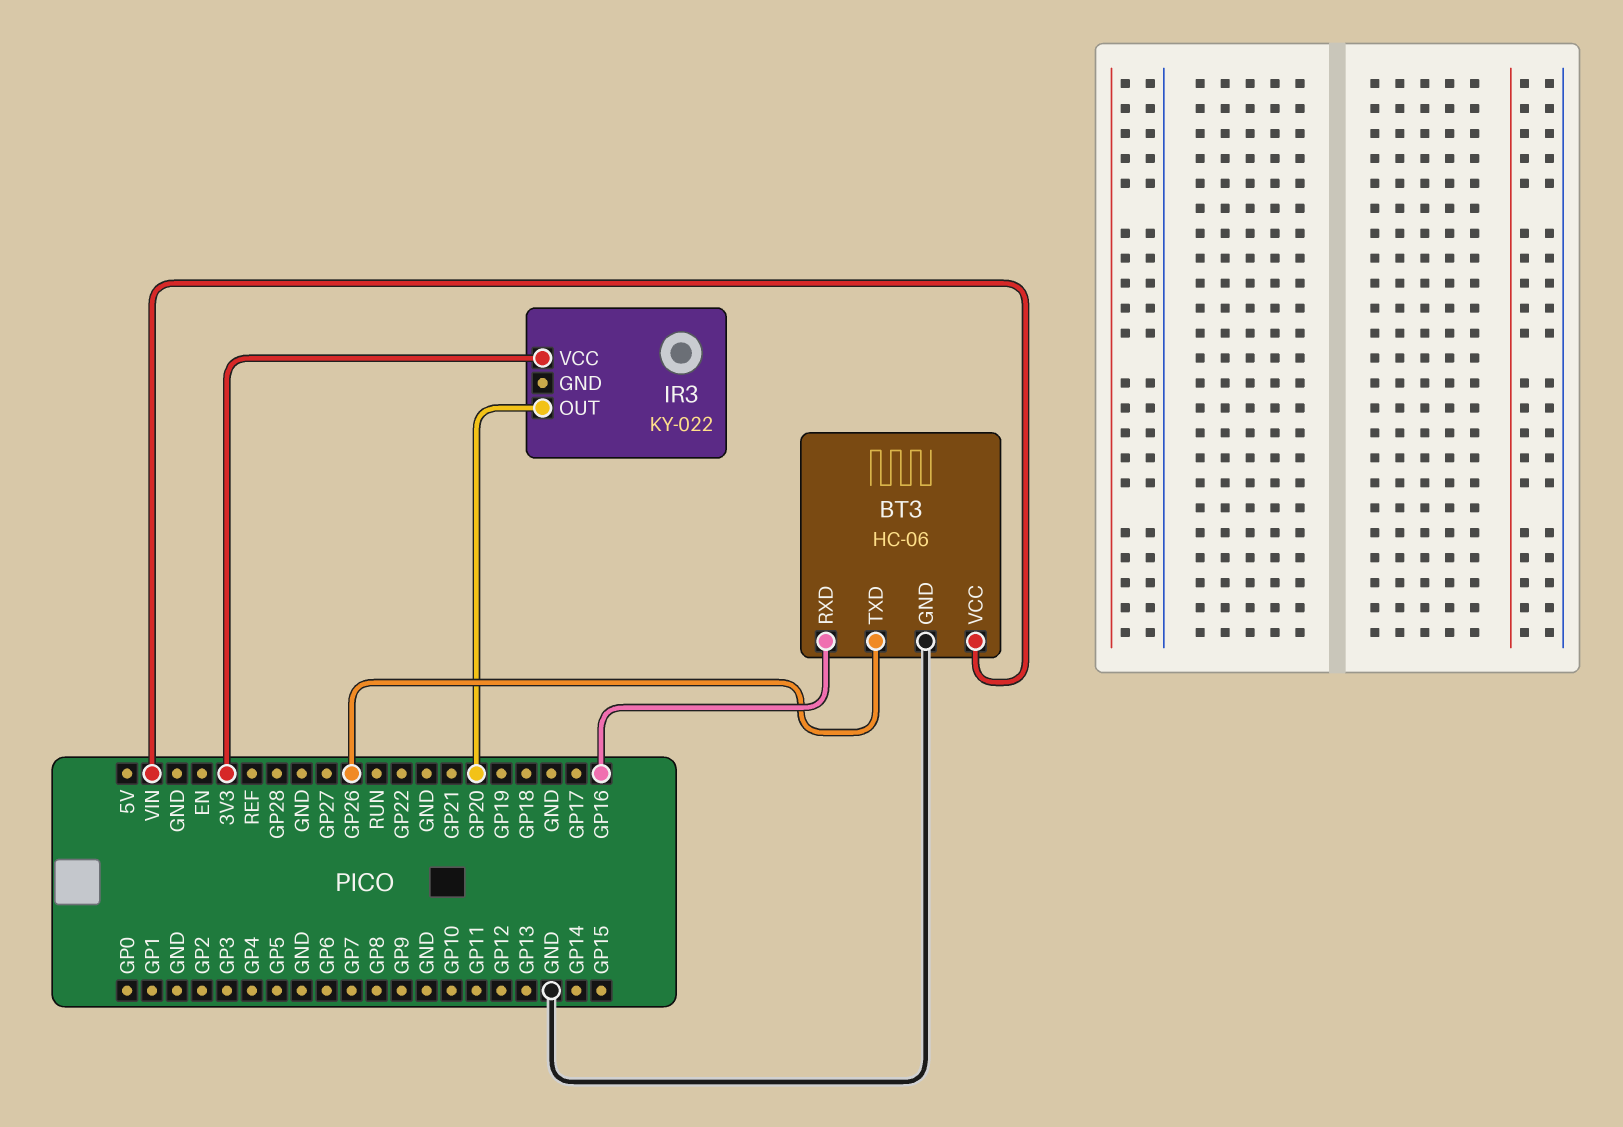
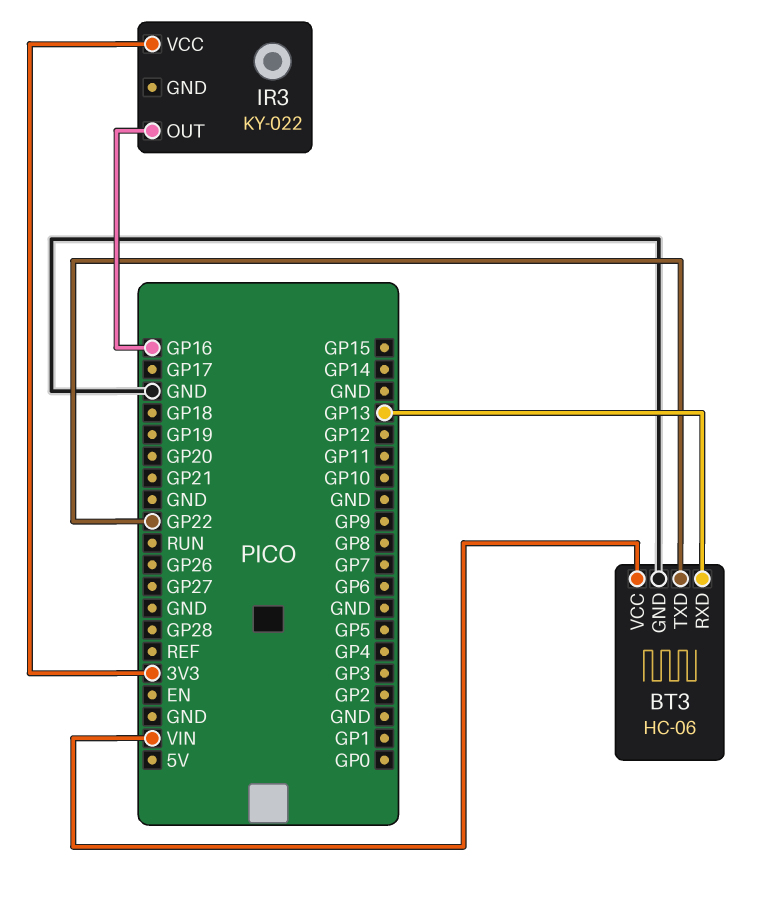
BT3 pin RXD: GP16 -> GP13
BT3 pin TXD: GP26 -> GP22
IR3 pin OUT: GP20 -> GP16

